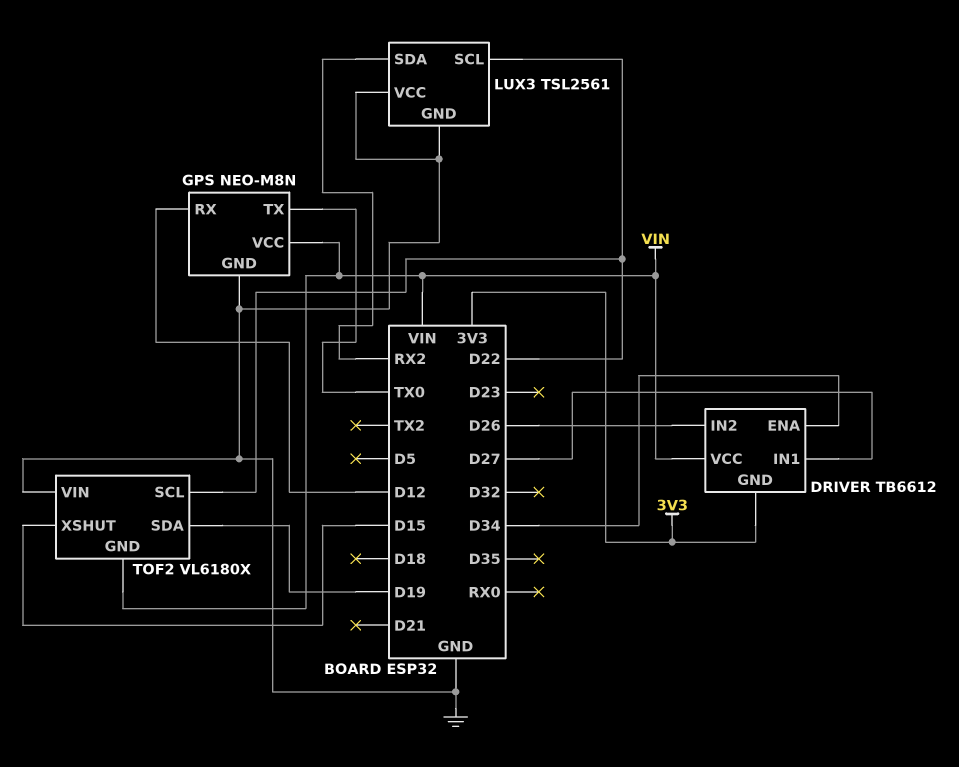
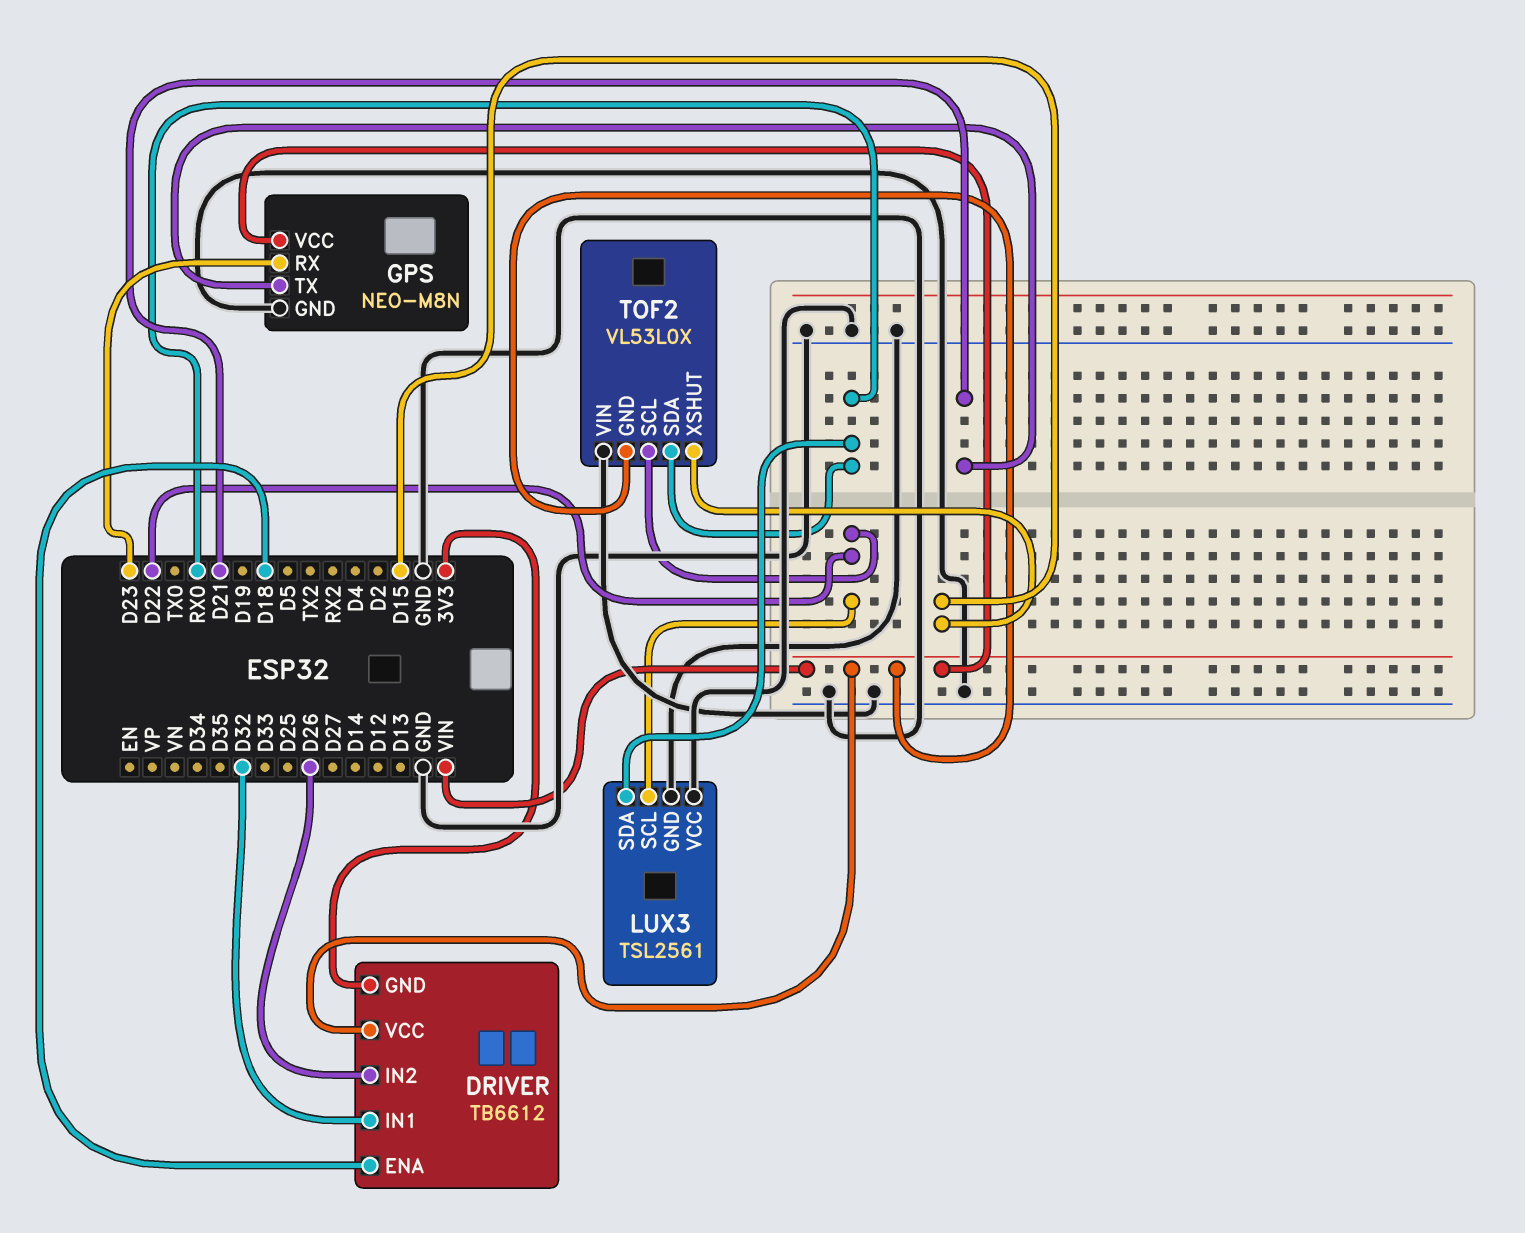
DRIVER pin ENA: D34 -> D18
DRIVER pin IN1: D27 -> D32
GPS pin RX: D12 -> D23
GPS pin TX: TX0 -> D21
LUX3 pin SDA: RX2 -> RX0
TOF2: VL6180X -> VL53L0X
TOF2 pin SDA: D19 -> RX0

